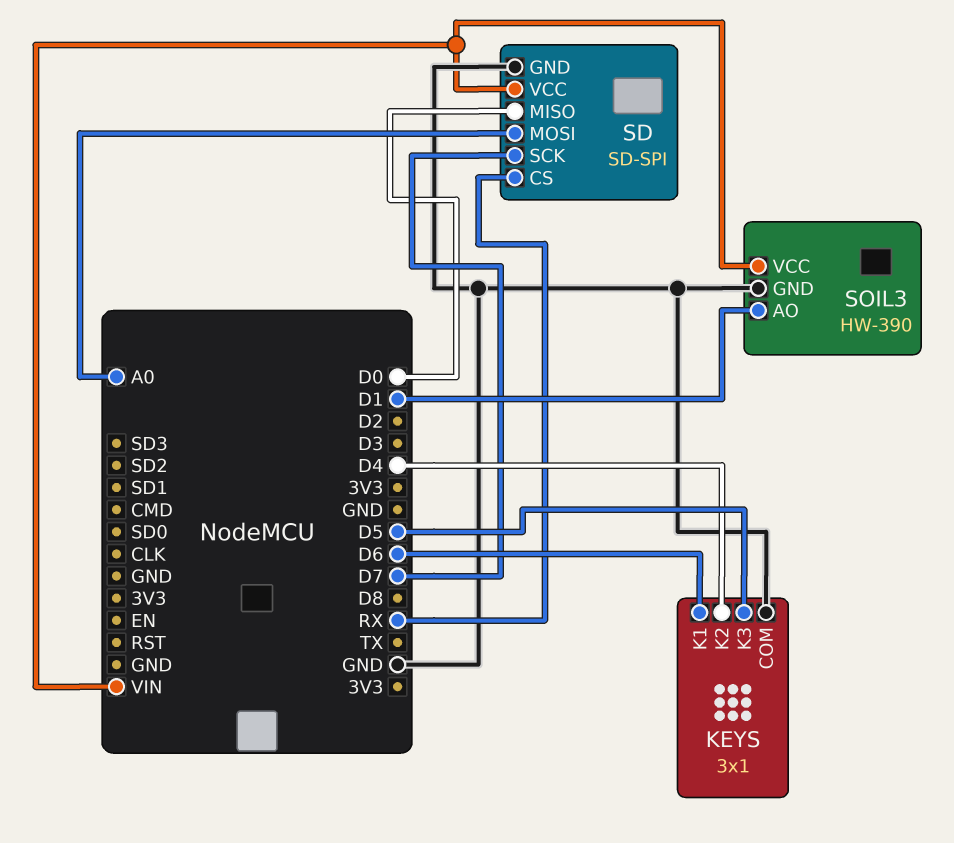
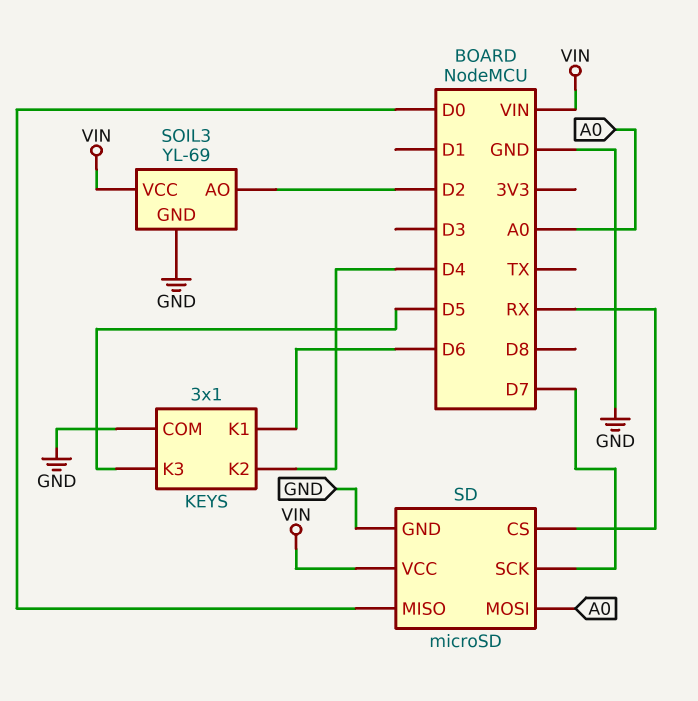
SD: SD-SPI -> microSD
SOIL3: HW-390 -> YL-69
SOIL3 pin AO: D1 -> D2

